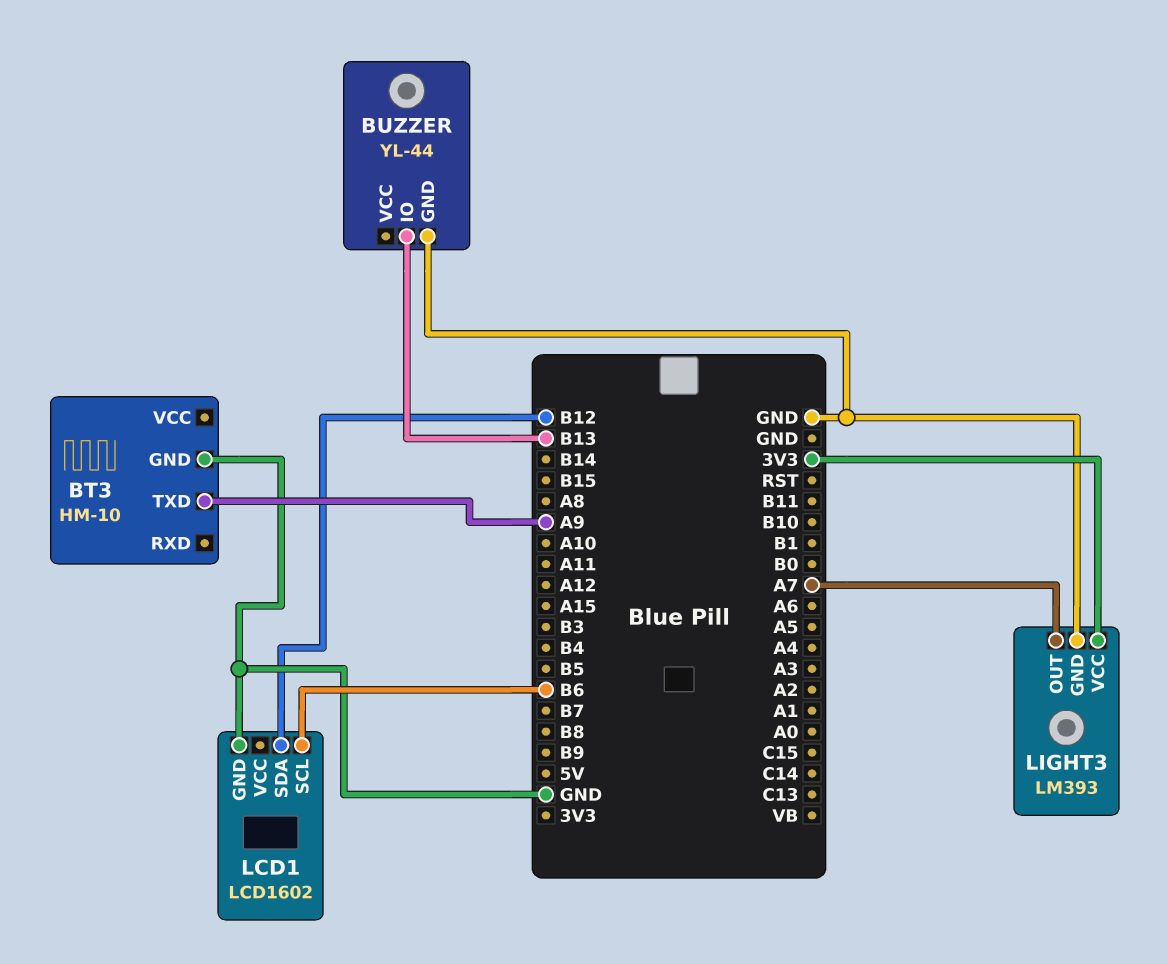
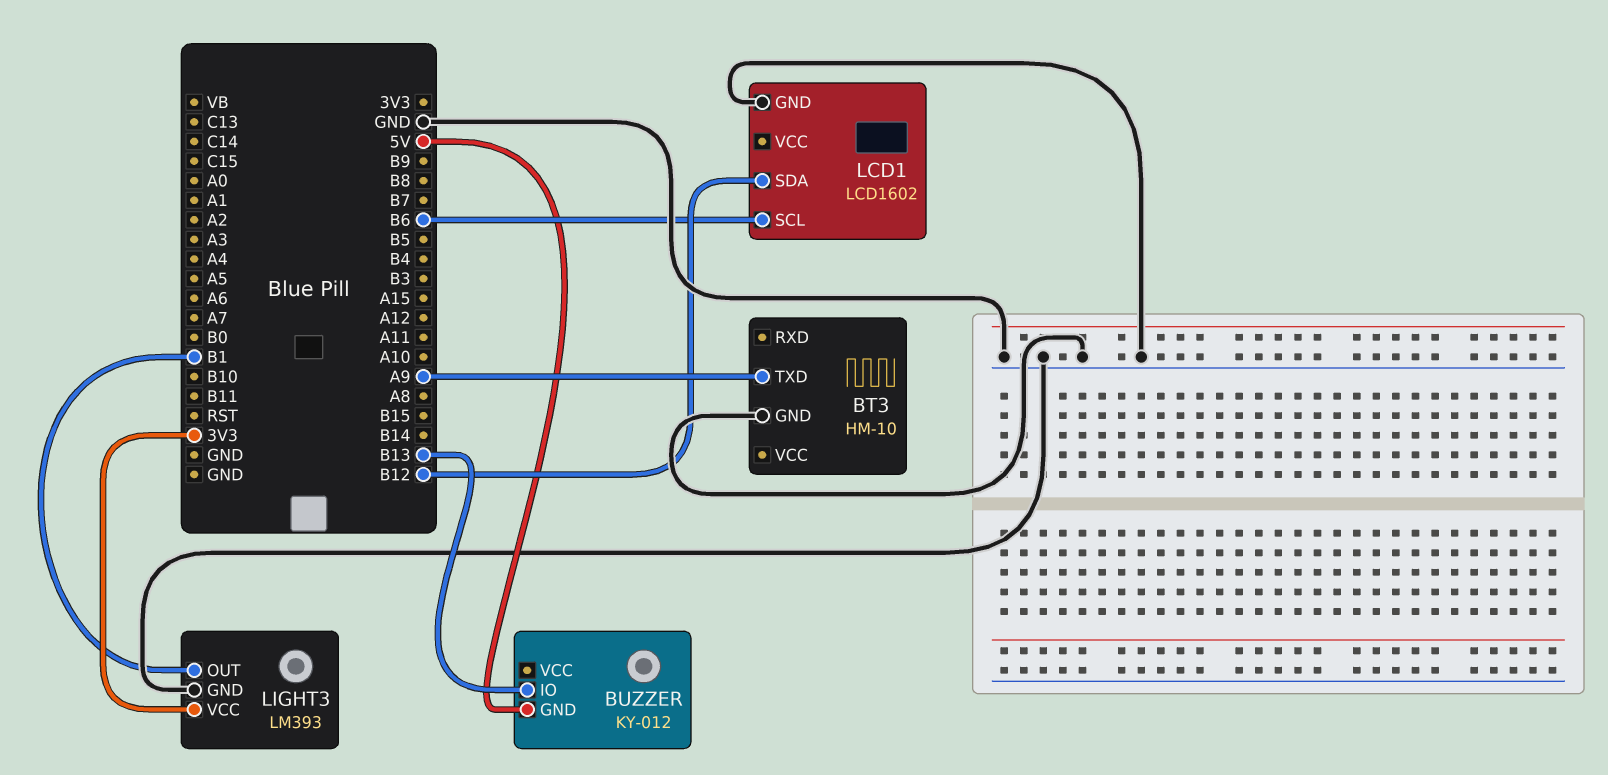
BUZZER: YL-44 -> KY-012
BUZZER pin GND: GND -> 5V
LIGHT3 pin OUT: A7 -> B1

